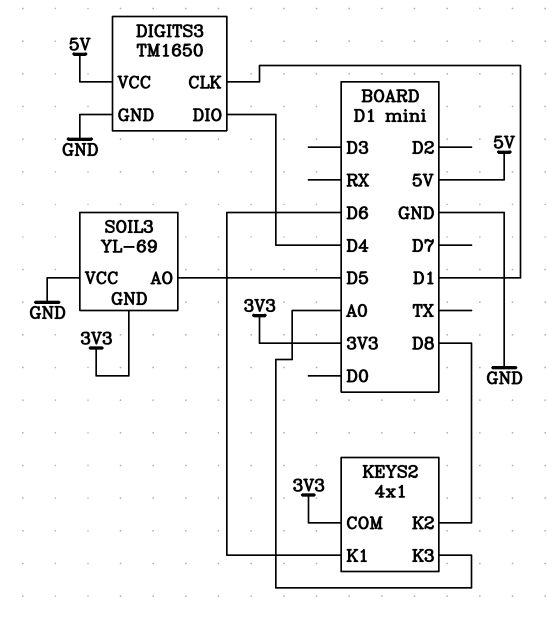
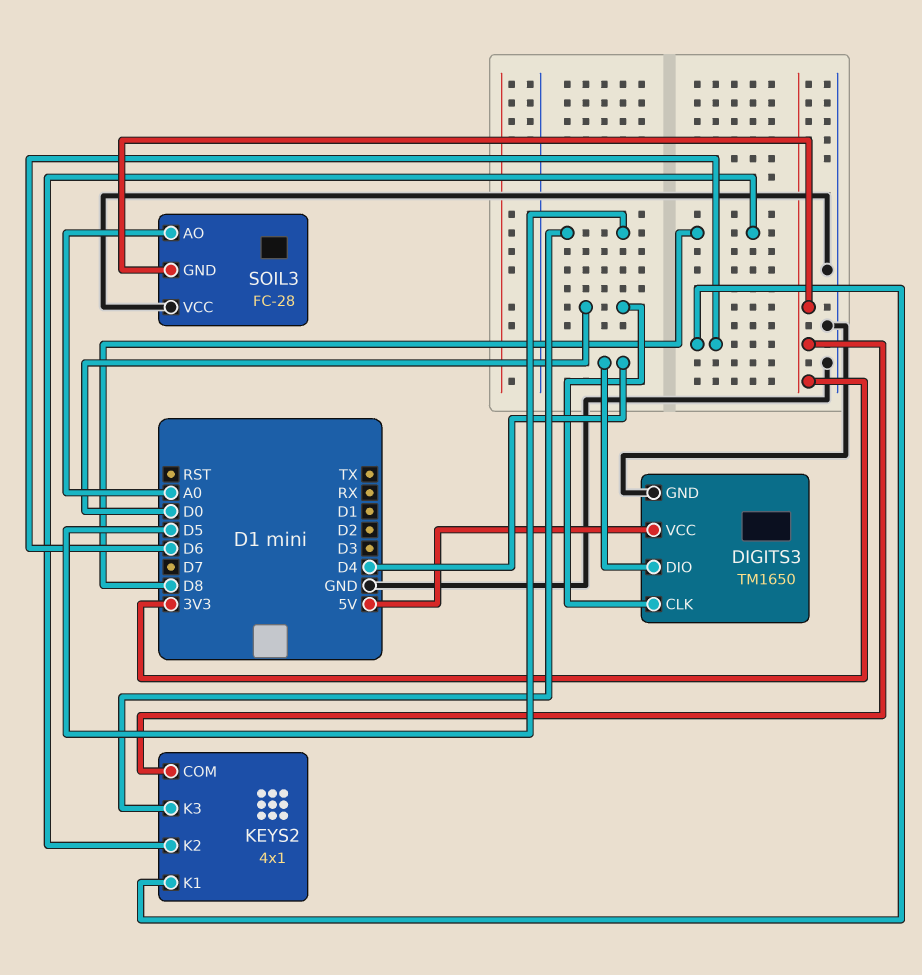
DIGITS3 pin CLK: D1 -> D0
KEYS2 pin K3: A0 -> D5
SOIL3: YL-69 -> FC-28
SOIL3 pin AO: D5 -> A0

